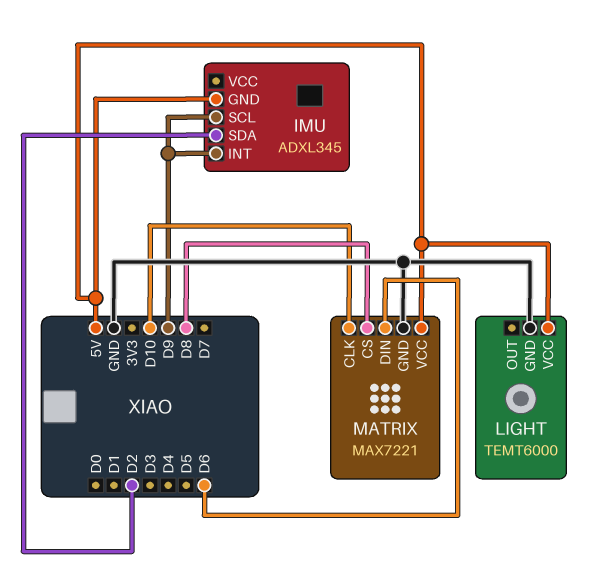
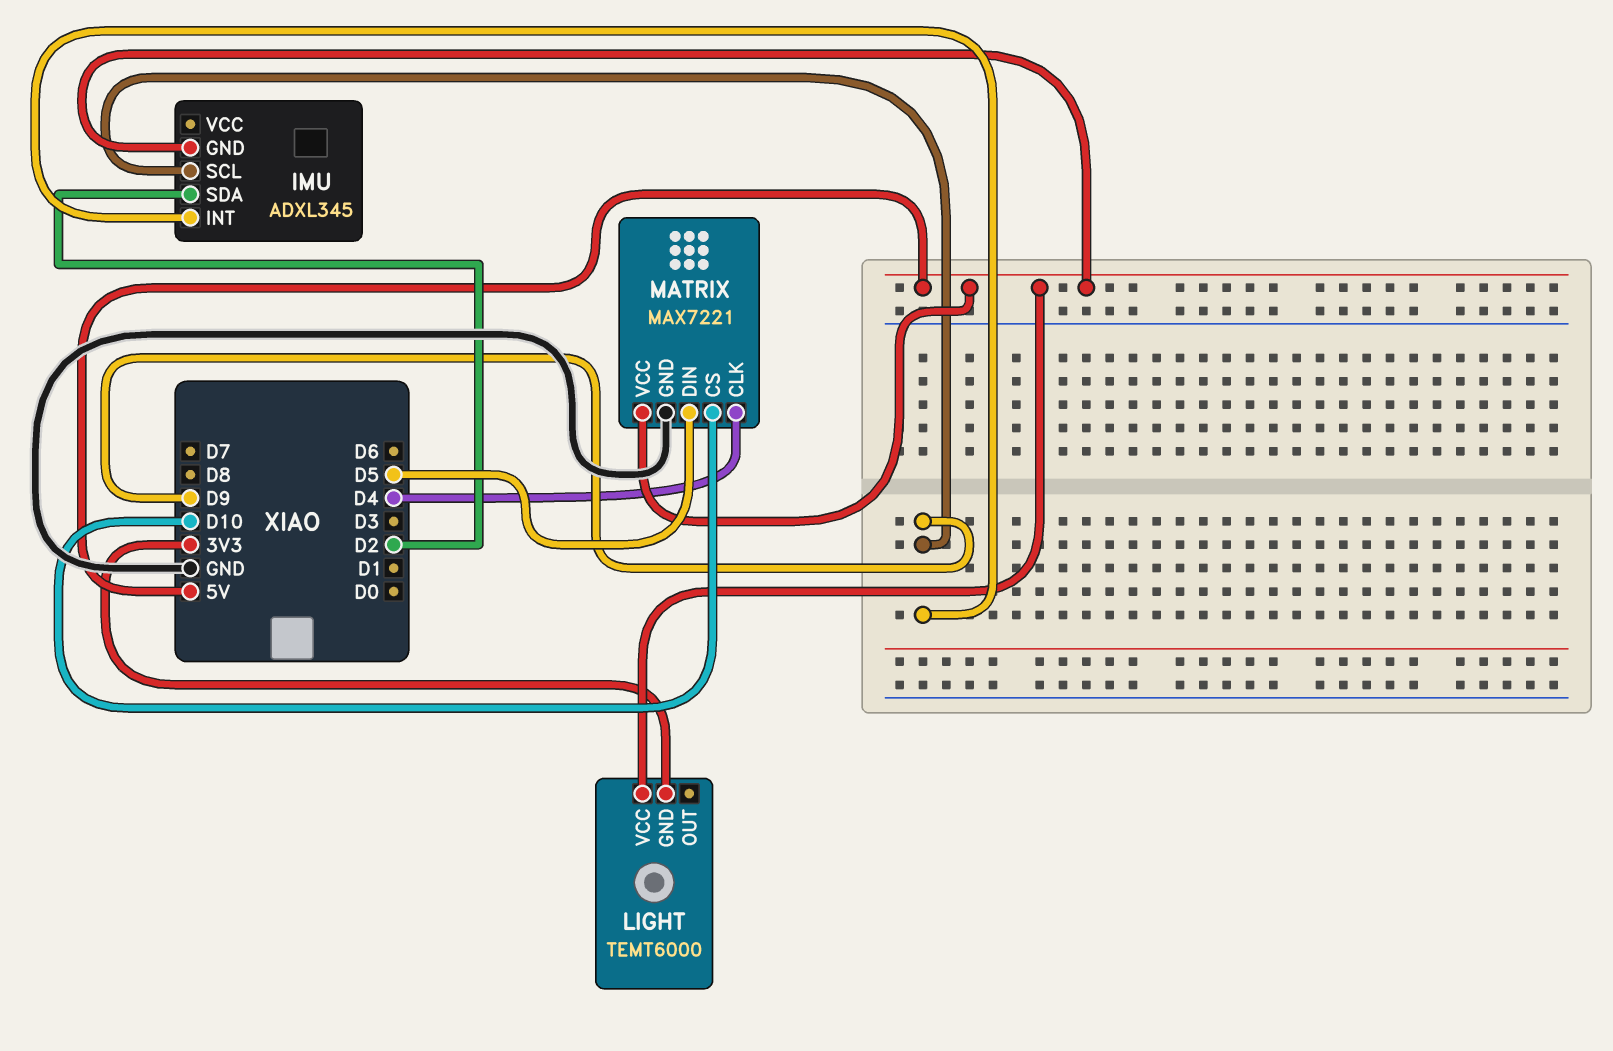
LIGHT pin GND: GND -> 3V3
MATRIX pin CLK: D10 -> D4
MATRIX pin CS: D8 -> D10
MATRIX pin DIN: D6 -> D5

